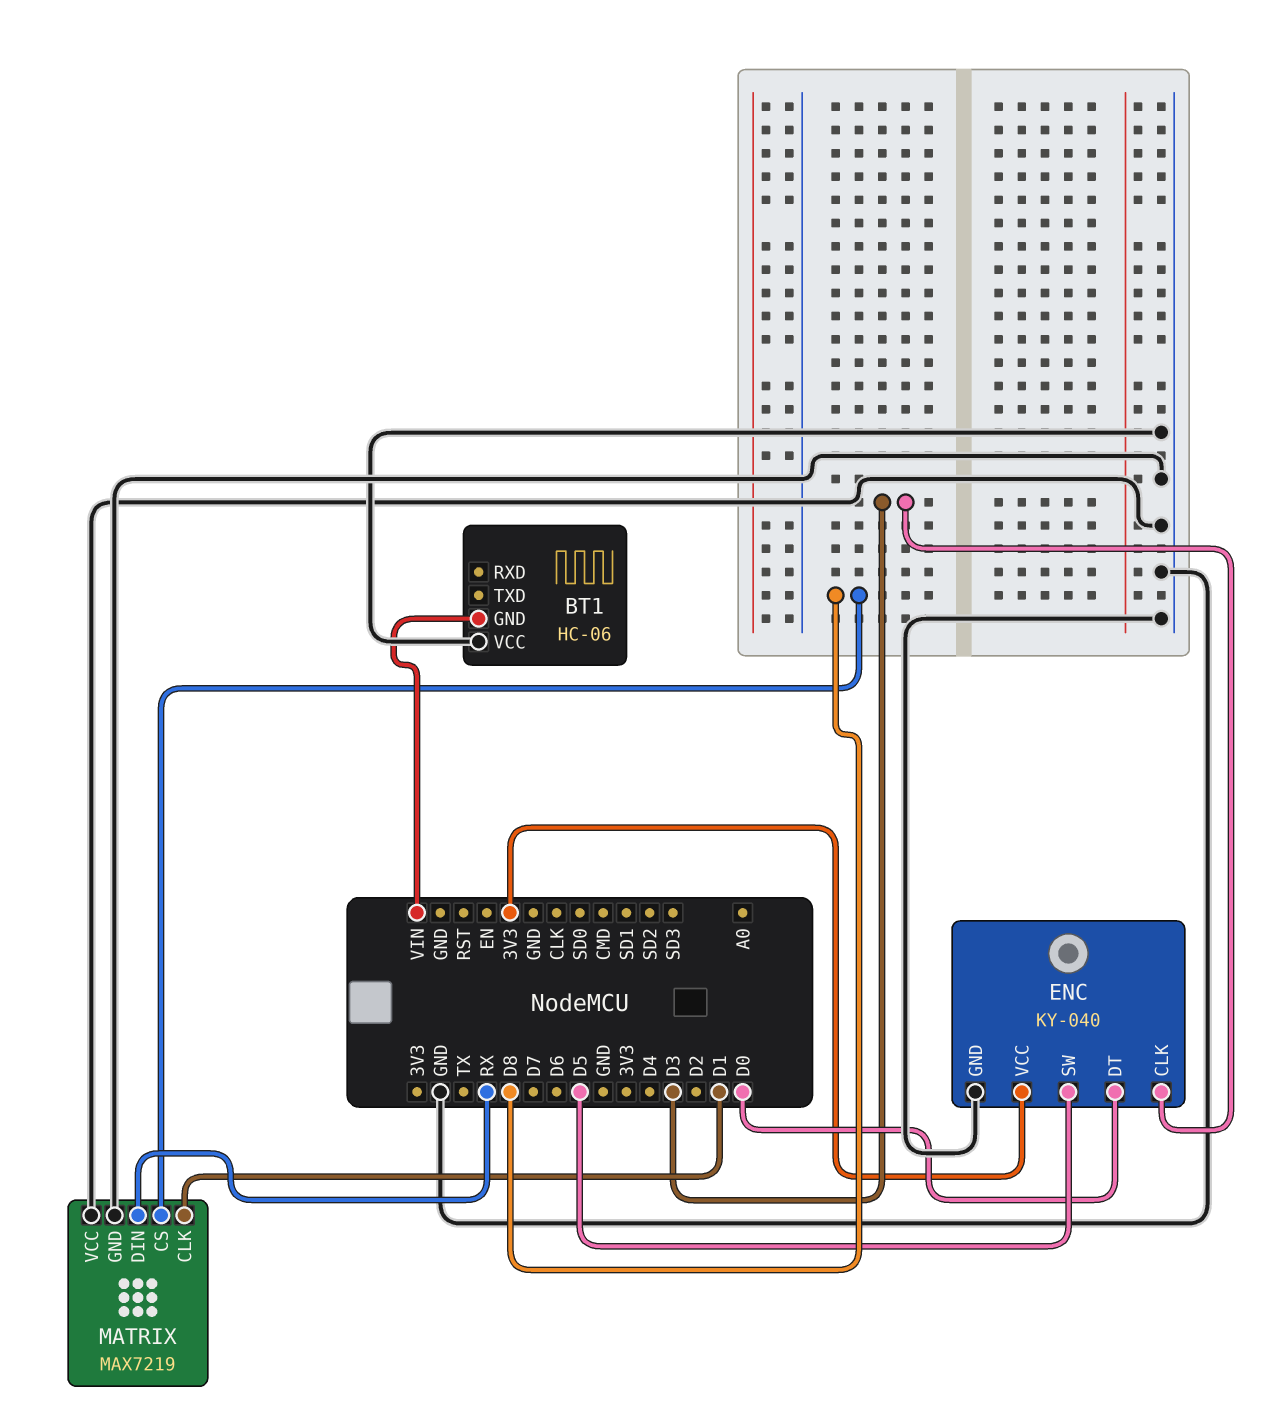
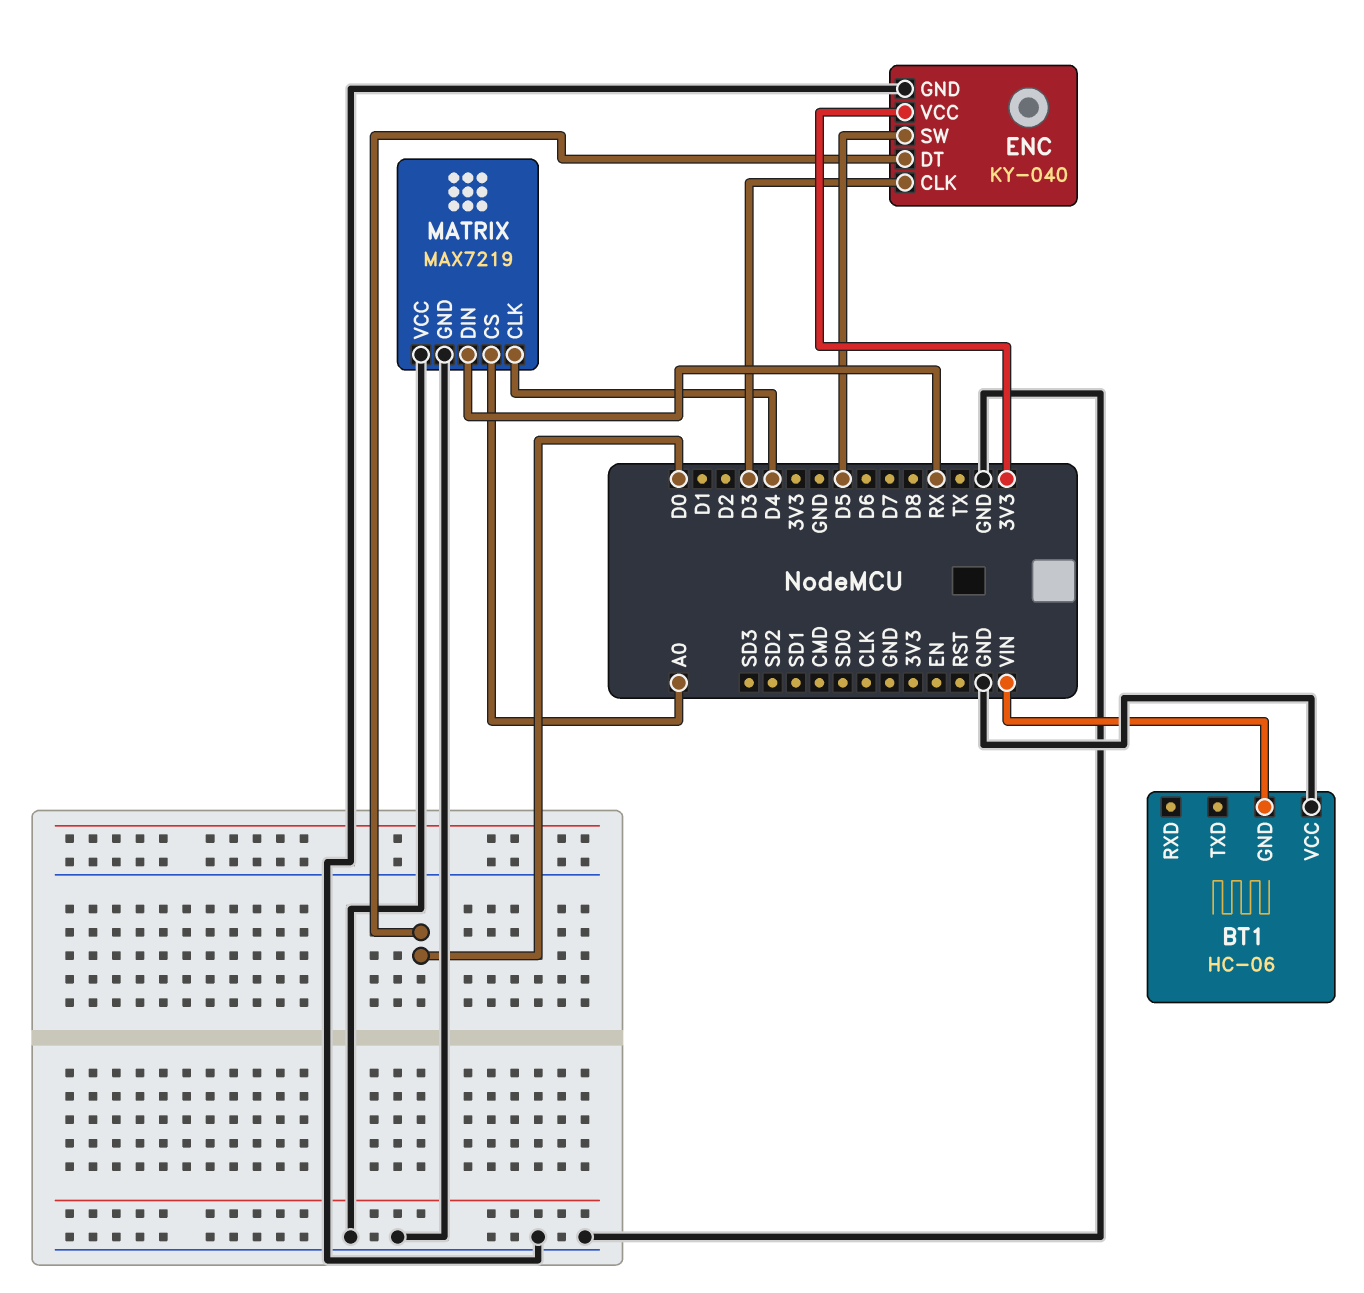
MATRIX pin CLK: D1 -> D4
MATRIX pin CS: D8 -> A0

